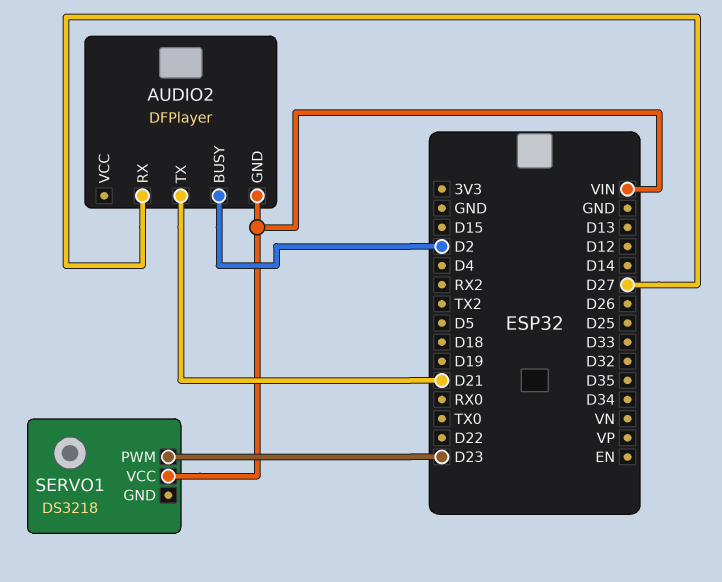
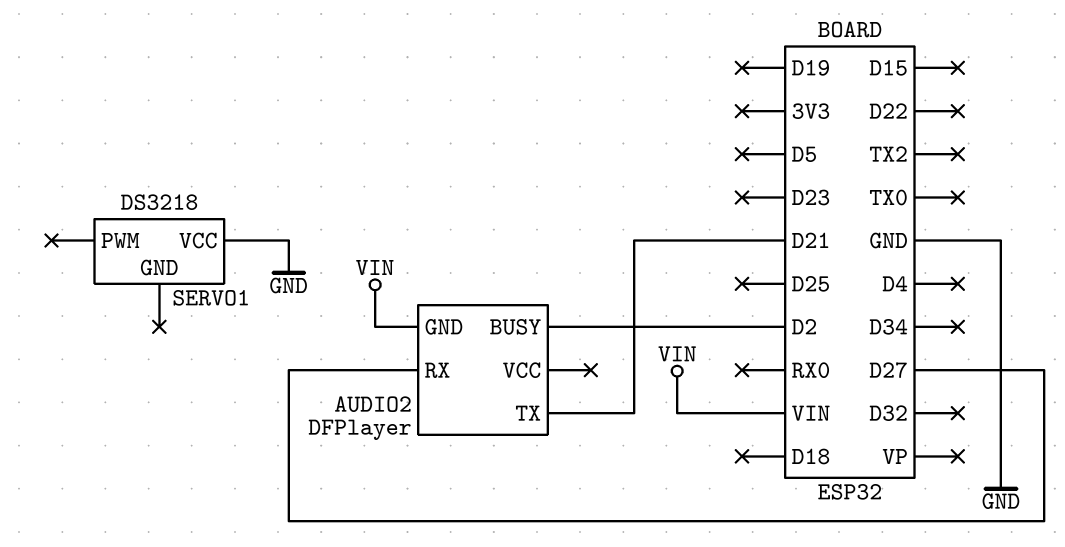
SERVO1 pin PWM: D23 -> none
SERVO1 pin VCC: VIN -> GND

